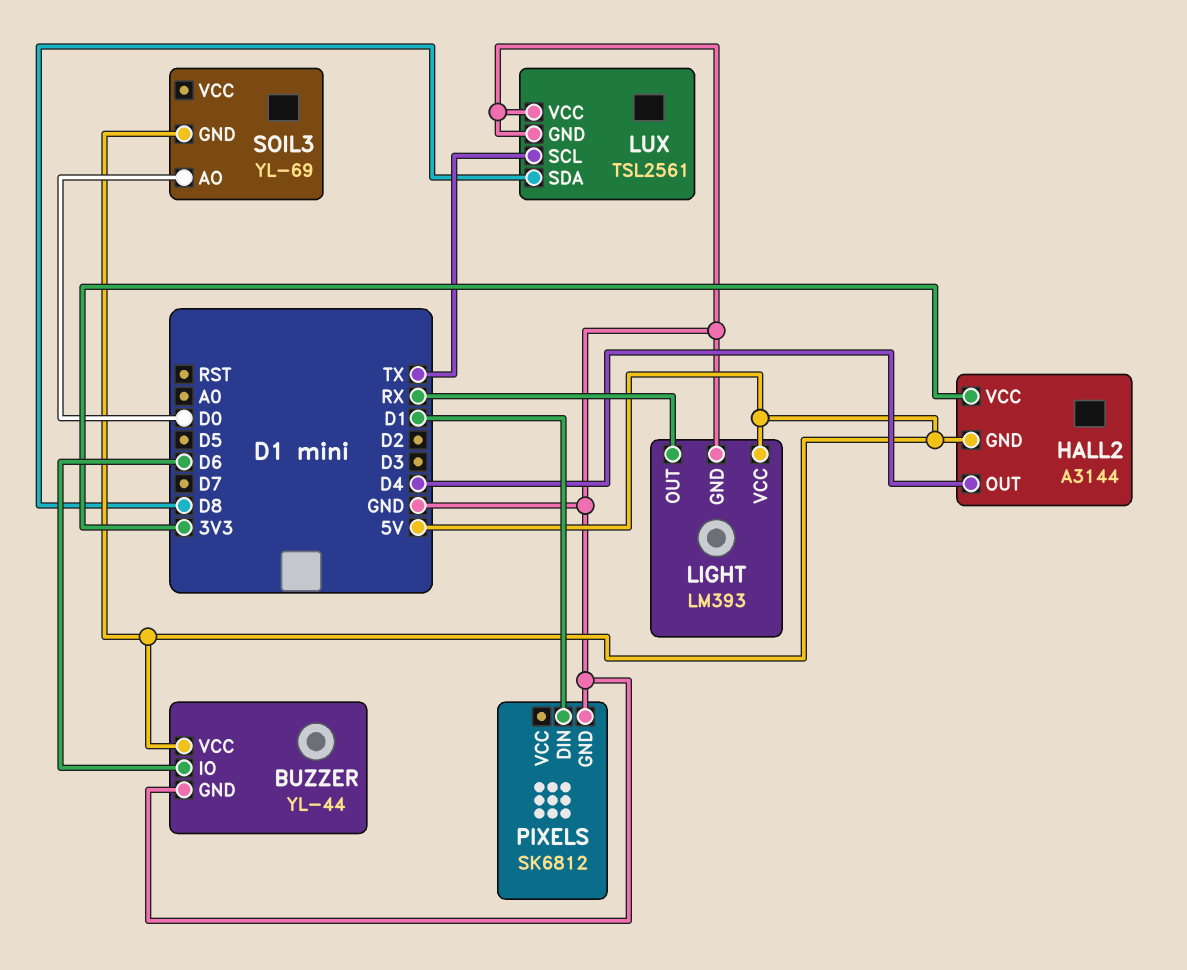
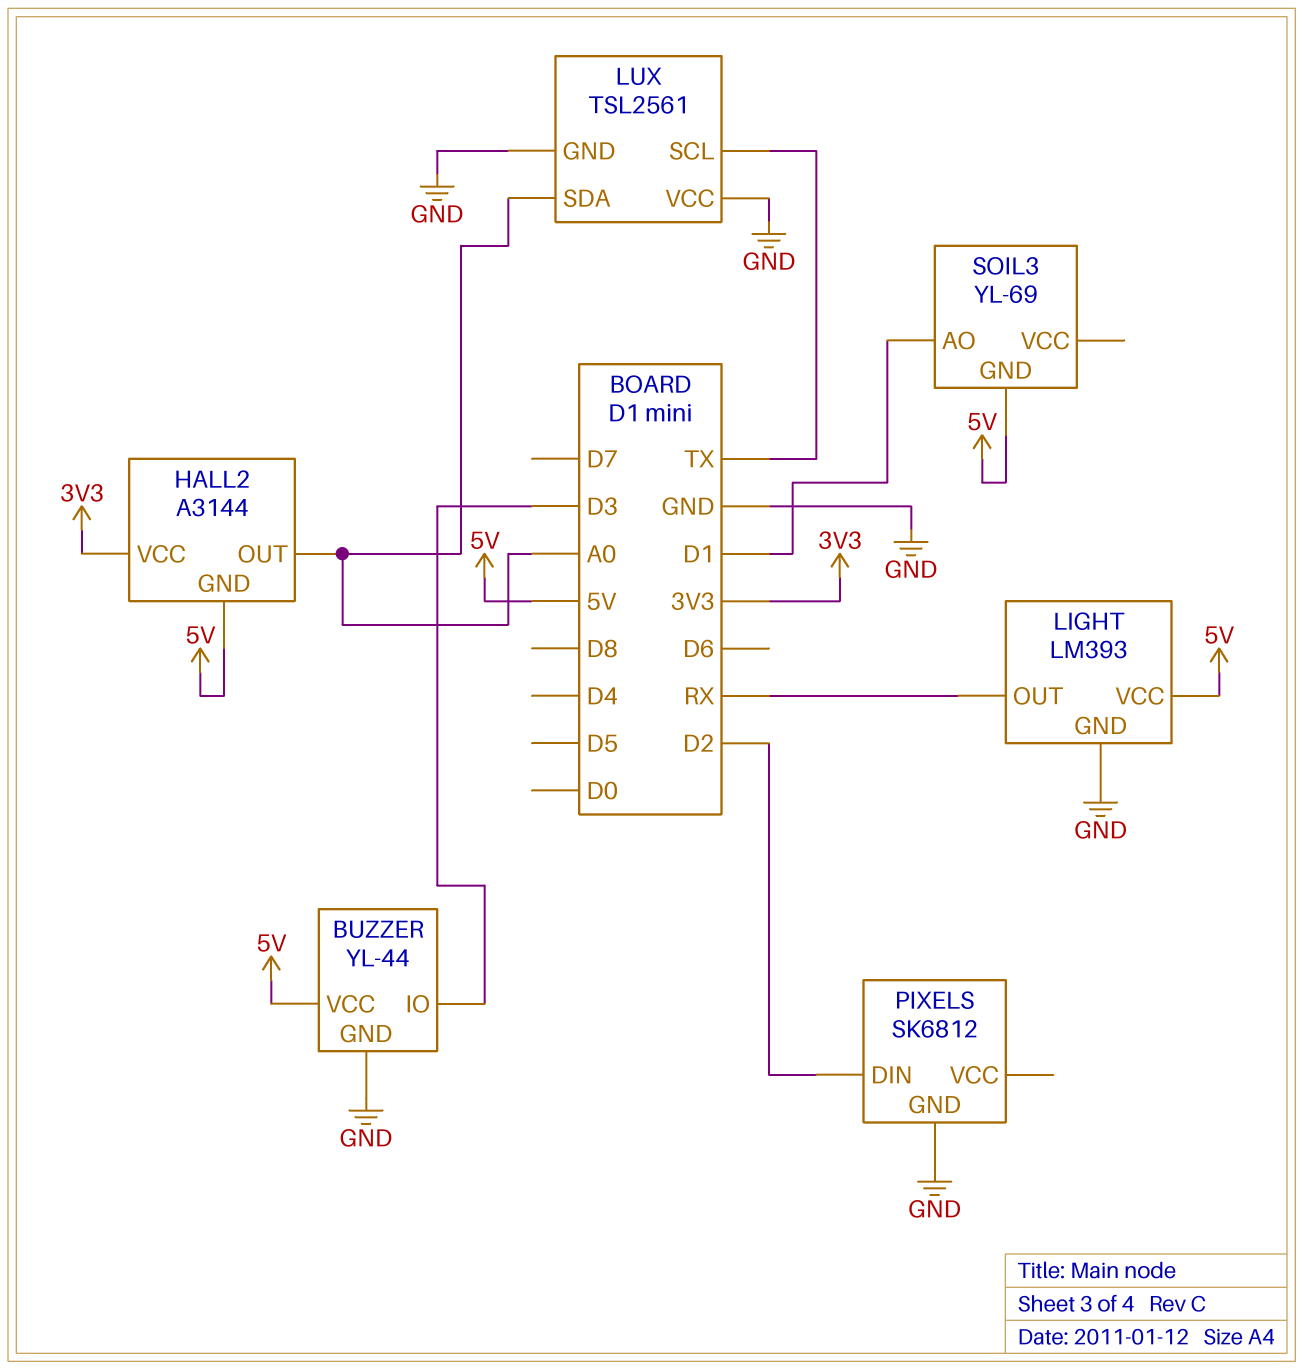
BUZZER pin IO: D6 -> D3
HALL2 pin OUT: D4 -> A0
LUX pin SDA: D8 -> A0
PIXELS pin DIN: D1 -> D2
SOIL3 pin AO: D0 -> D1

